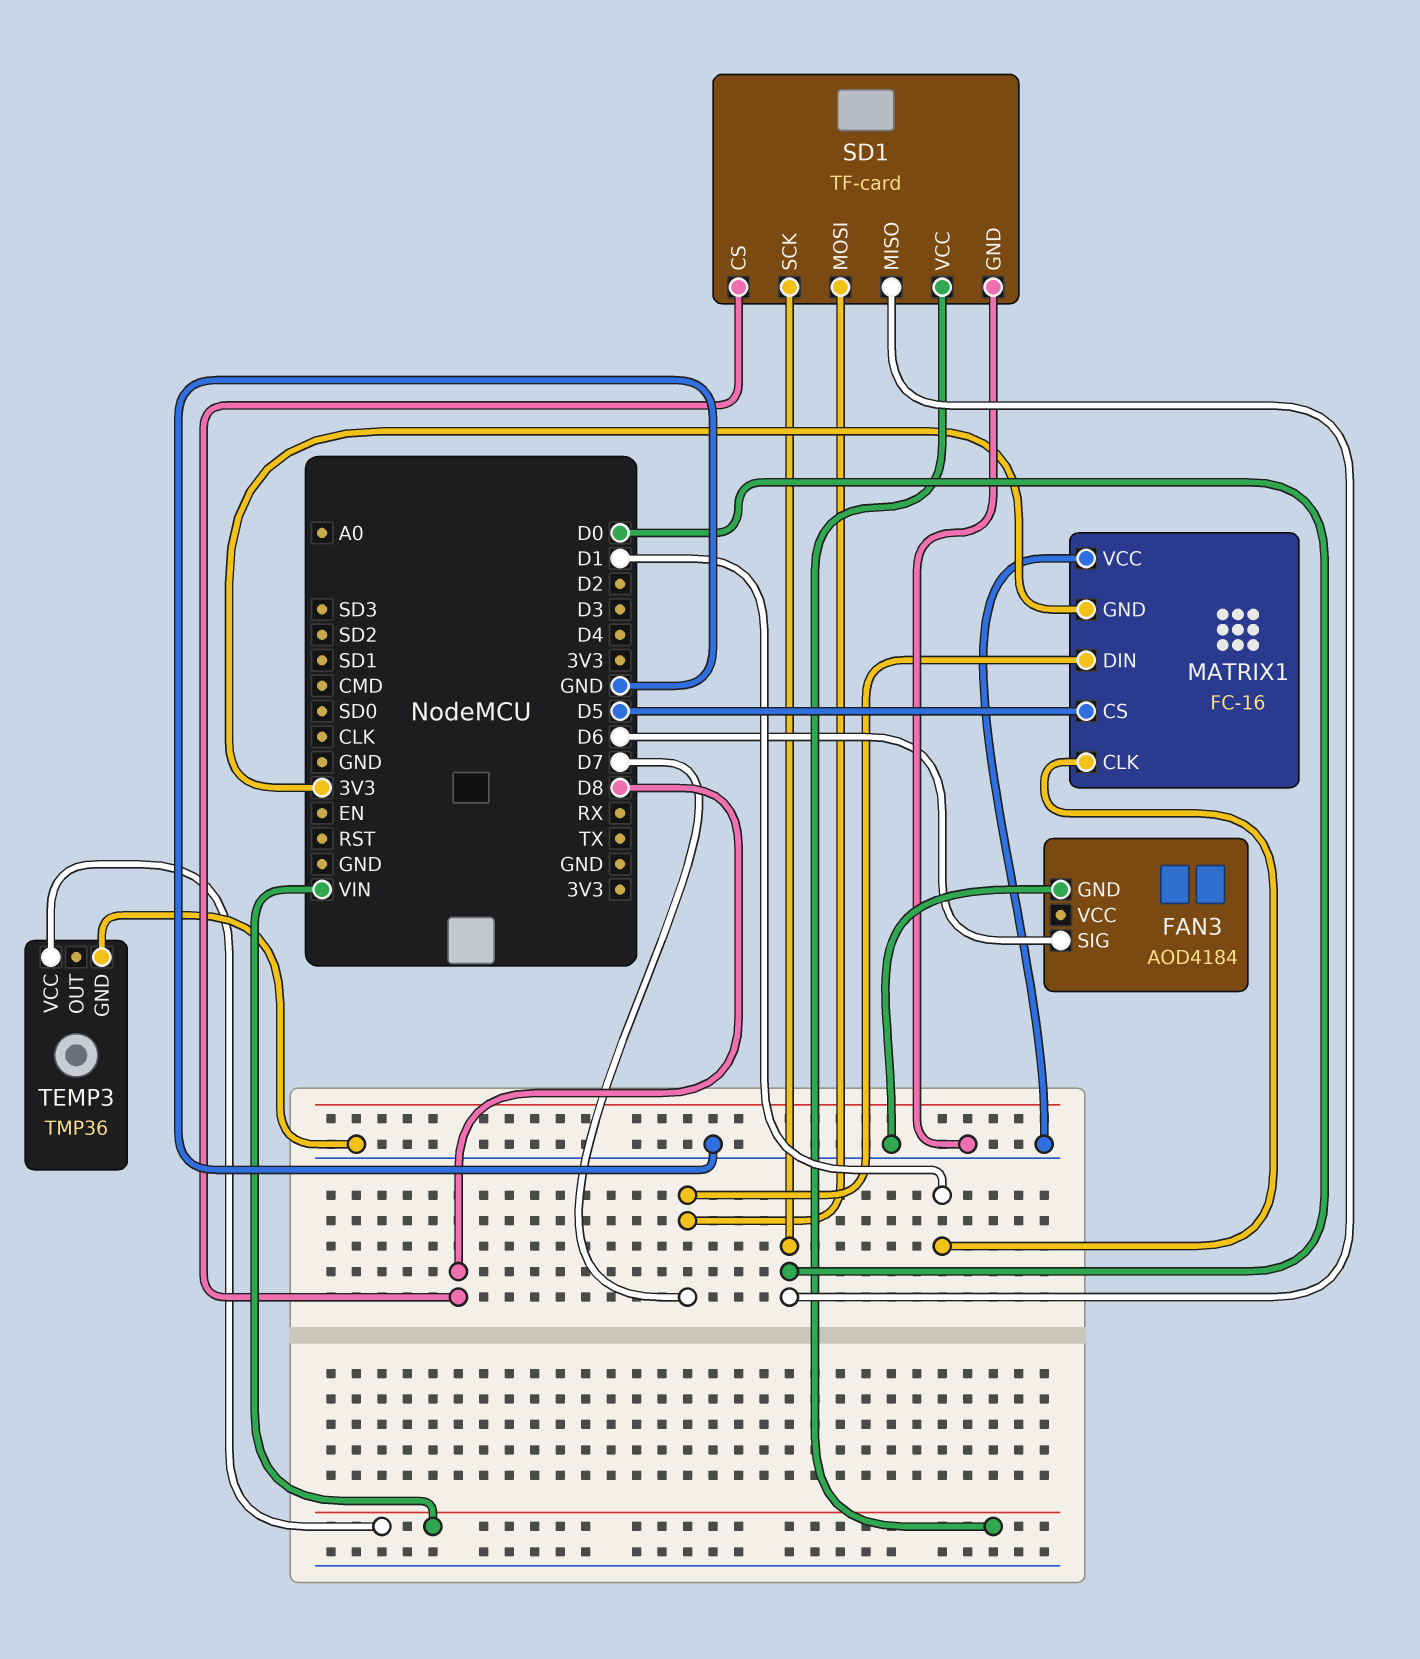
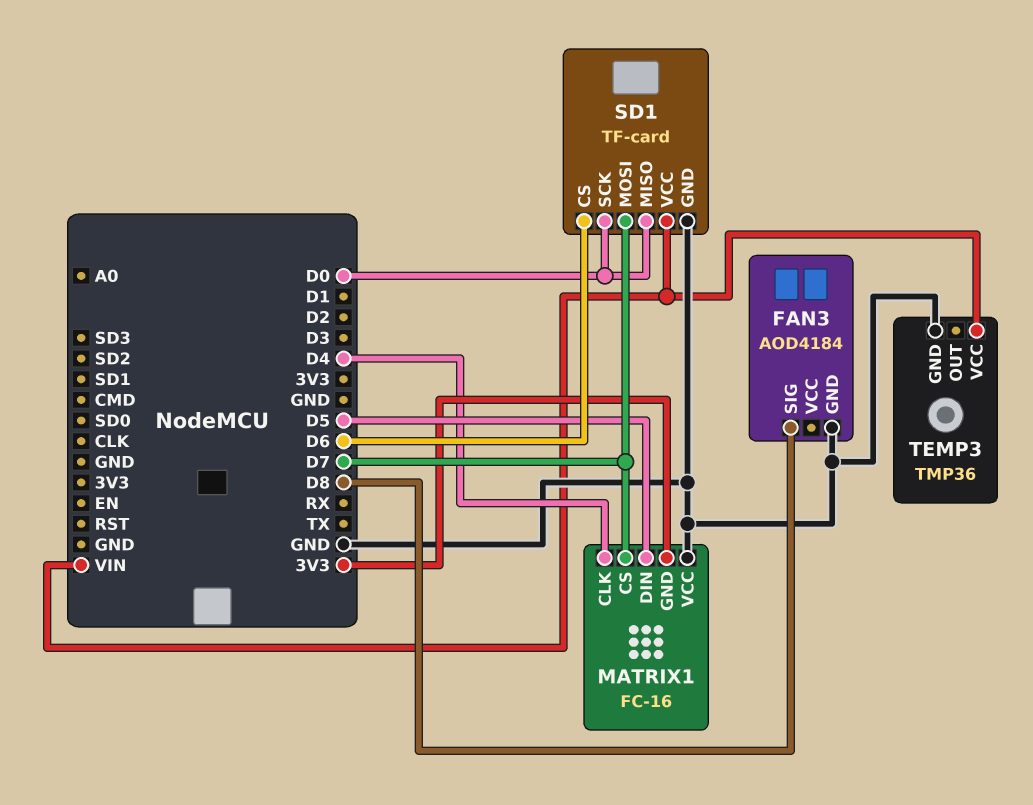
FAN3 pin SIG: D6 -> D8
MATRIX1 pin CLK: D1 -> D4
MATRIX1 pin CS: D5 -> D7
MATRIX1 pin DIN: D7 -> D5
SD1 pin CS: D8 -> D6

